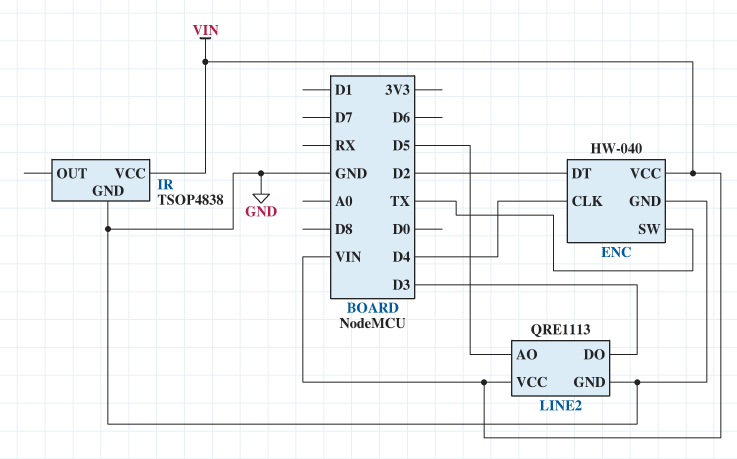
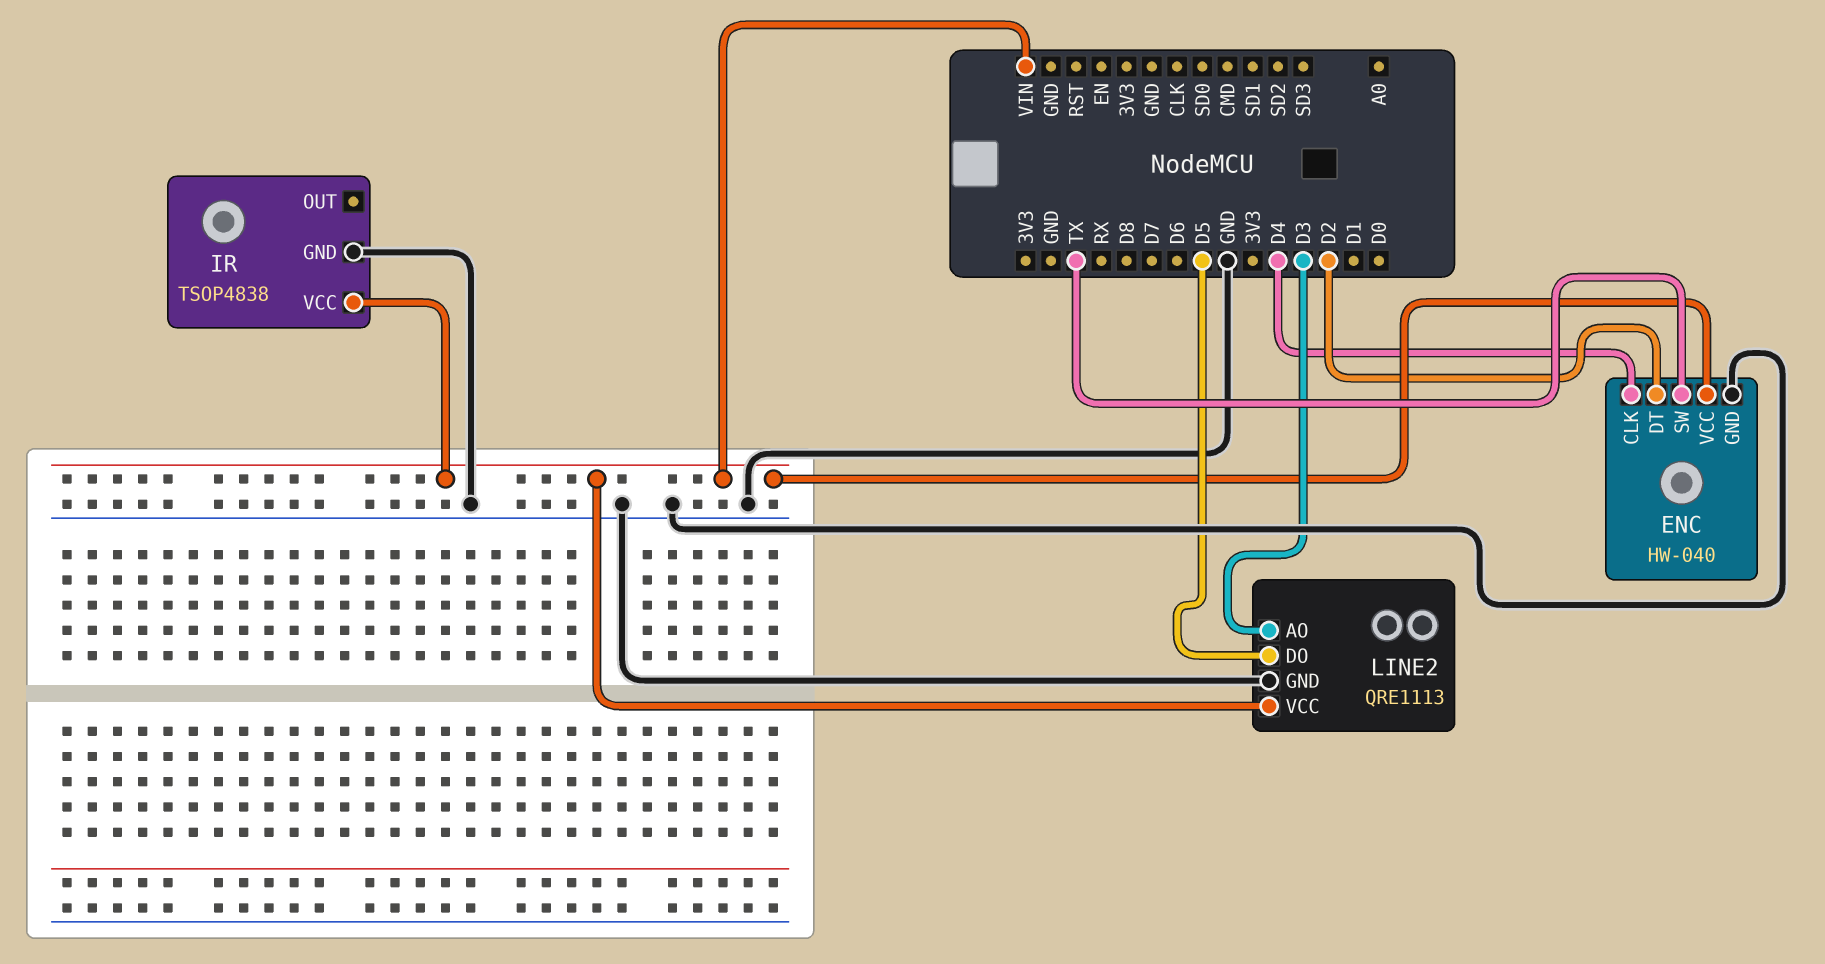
LINE2 pin AO: D5 -> D3
LINE2 pin DO: D3 -> D5

